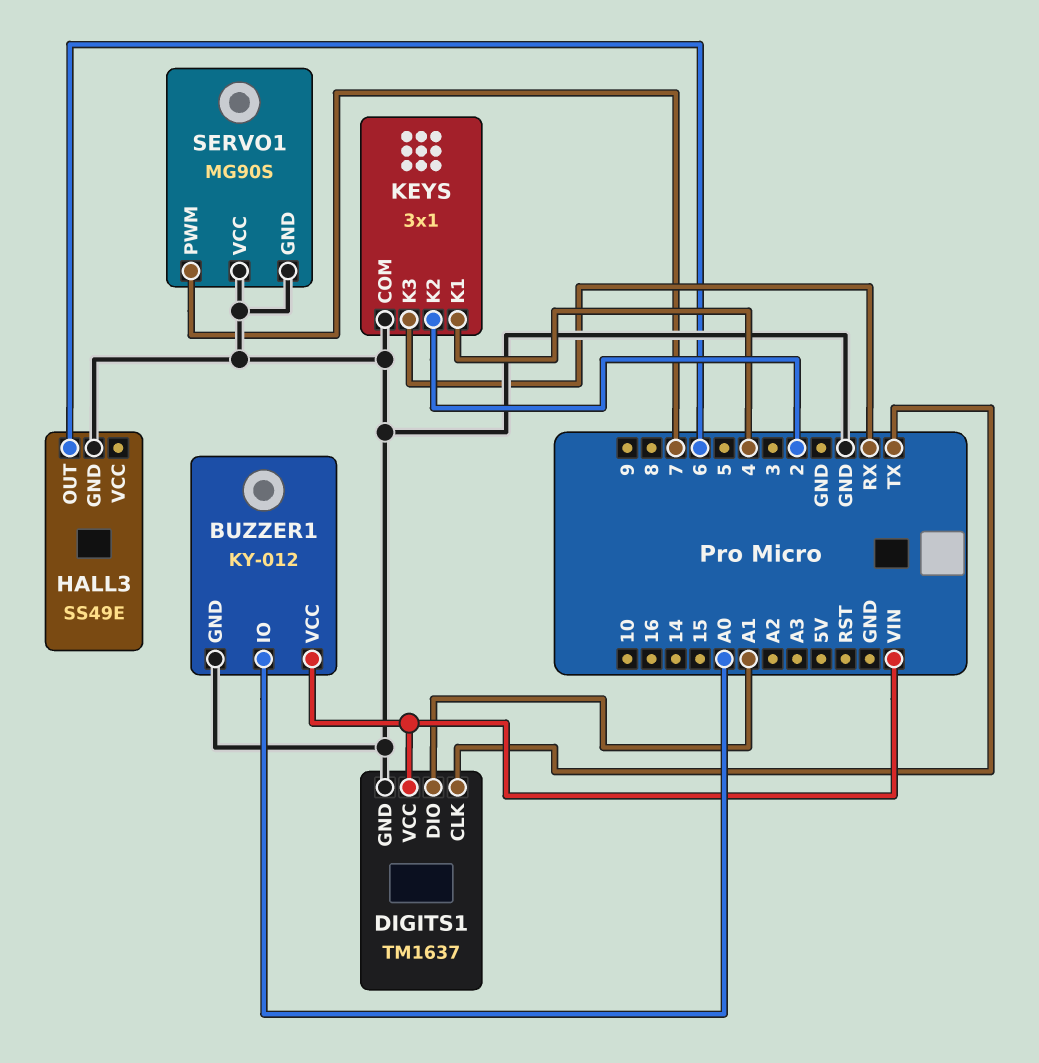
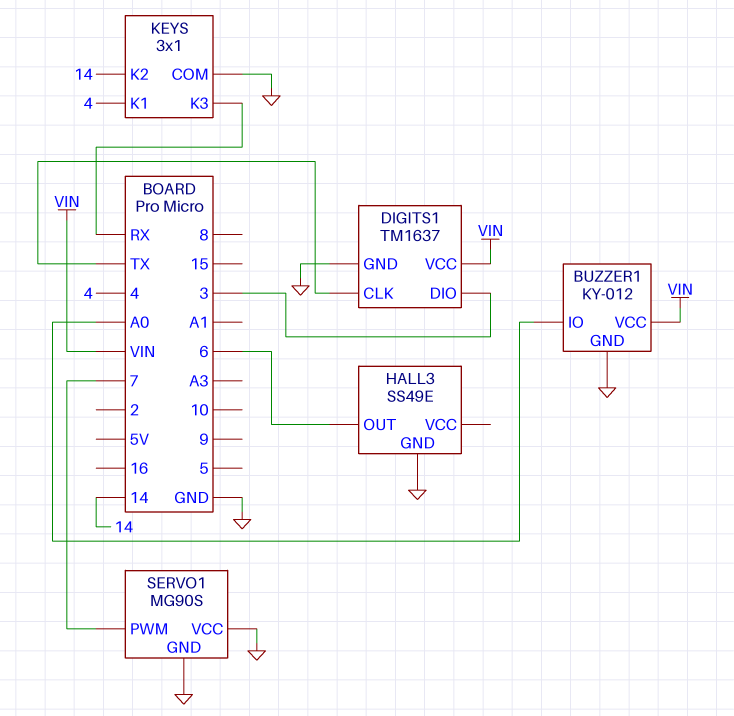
DIGITS1 pin DIO: A1 -> 3
KEYS pin K2: 2 -> 14

